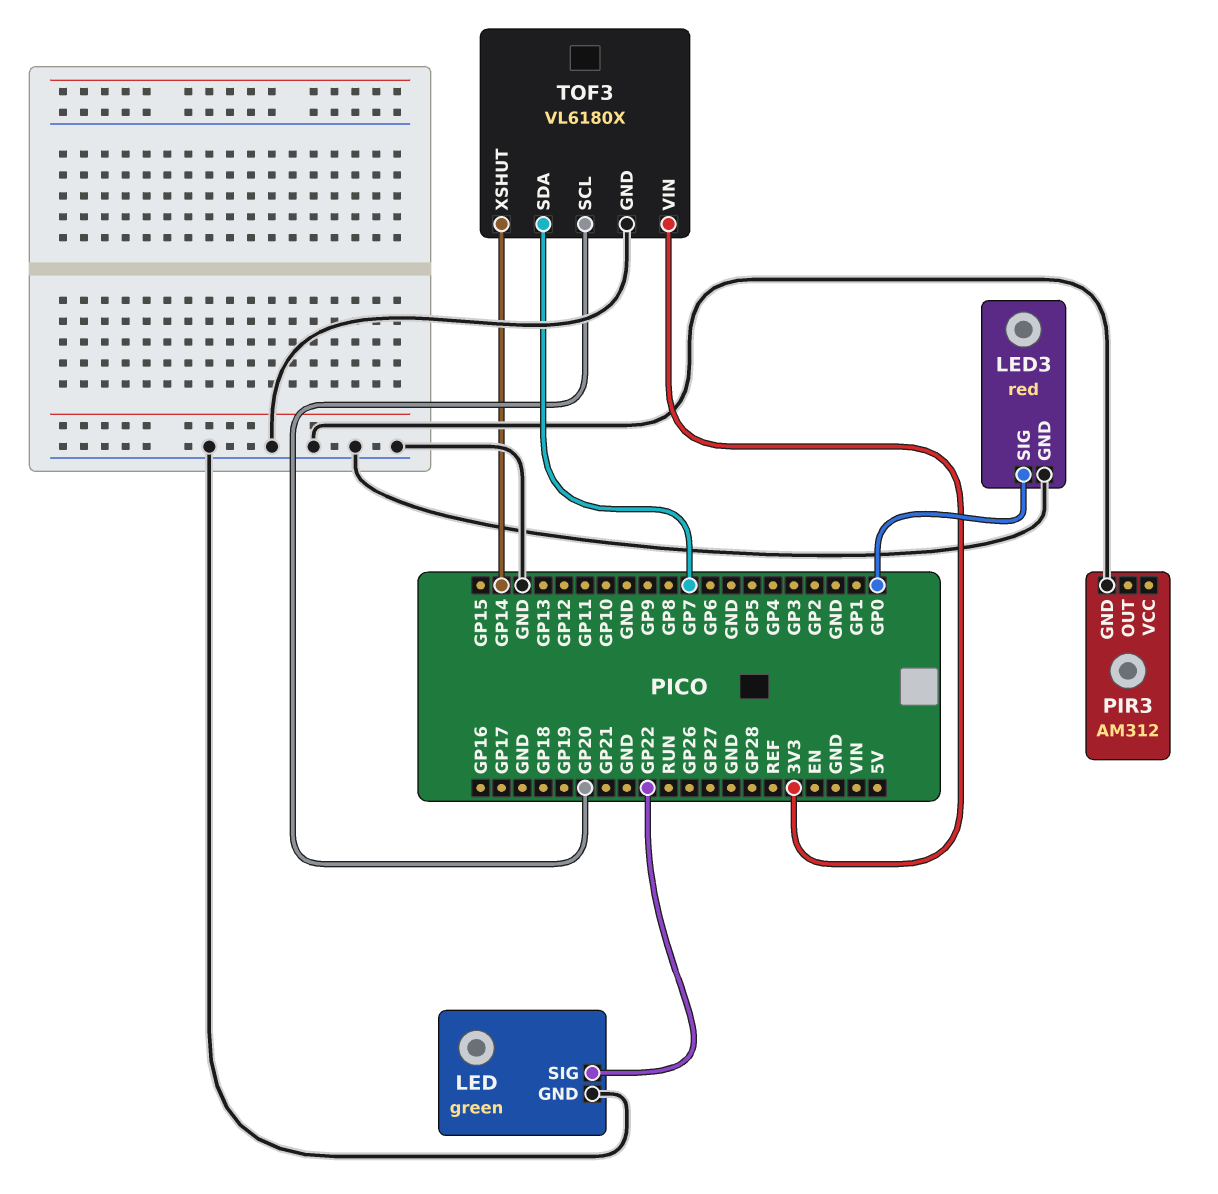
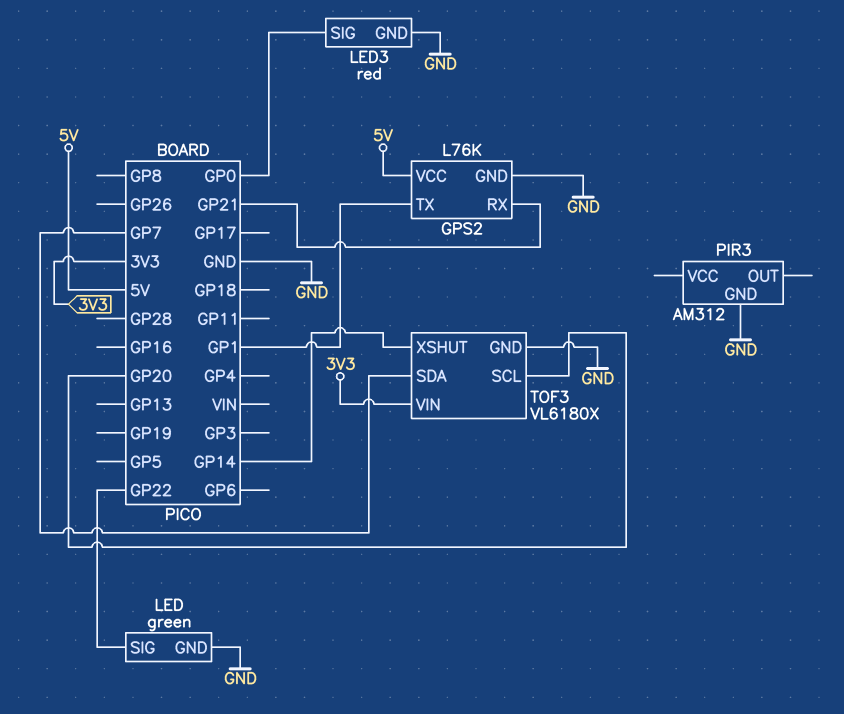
GPS2: none -> L76K
GPS2 pin GND: none -> GND
GPS2 pin RX: none -> GP21
GPS2 pin TX: none -> GP1
GPS2 pin VCC: none -> 5V

